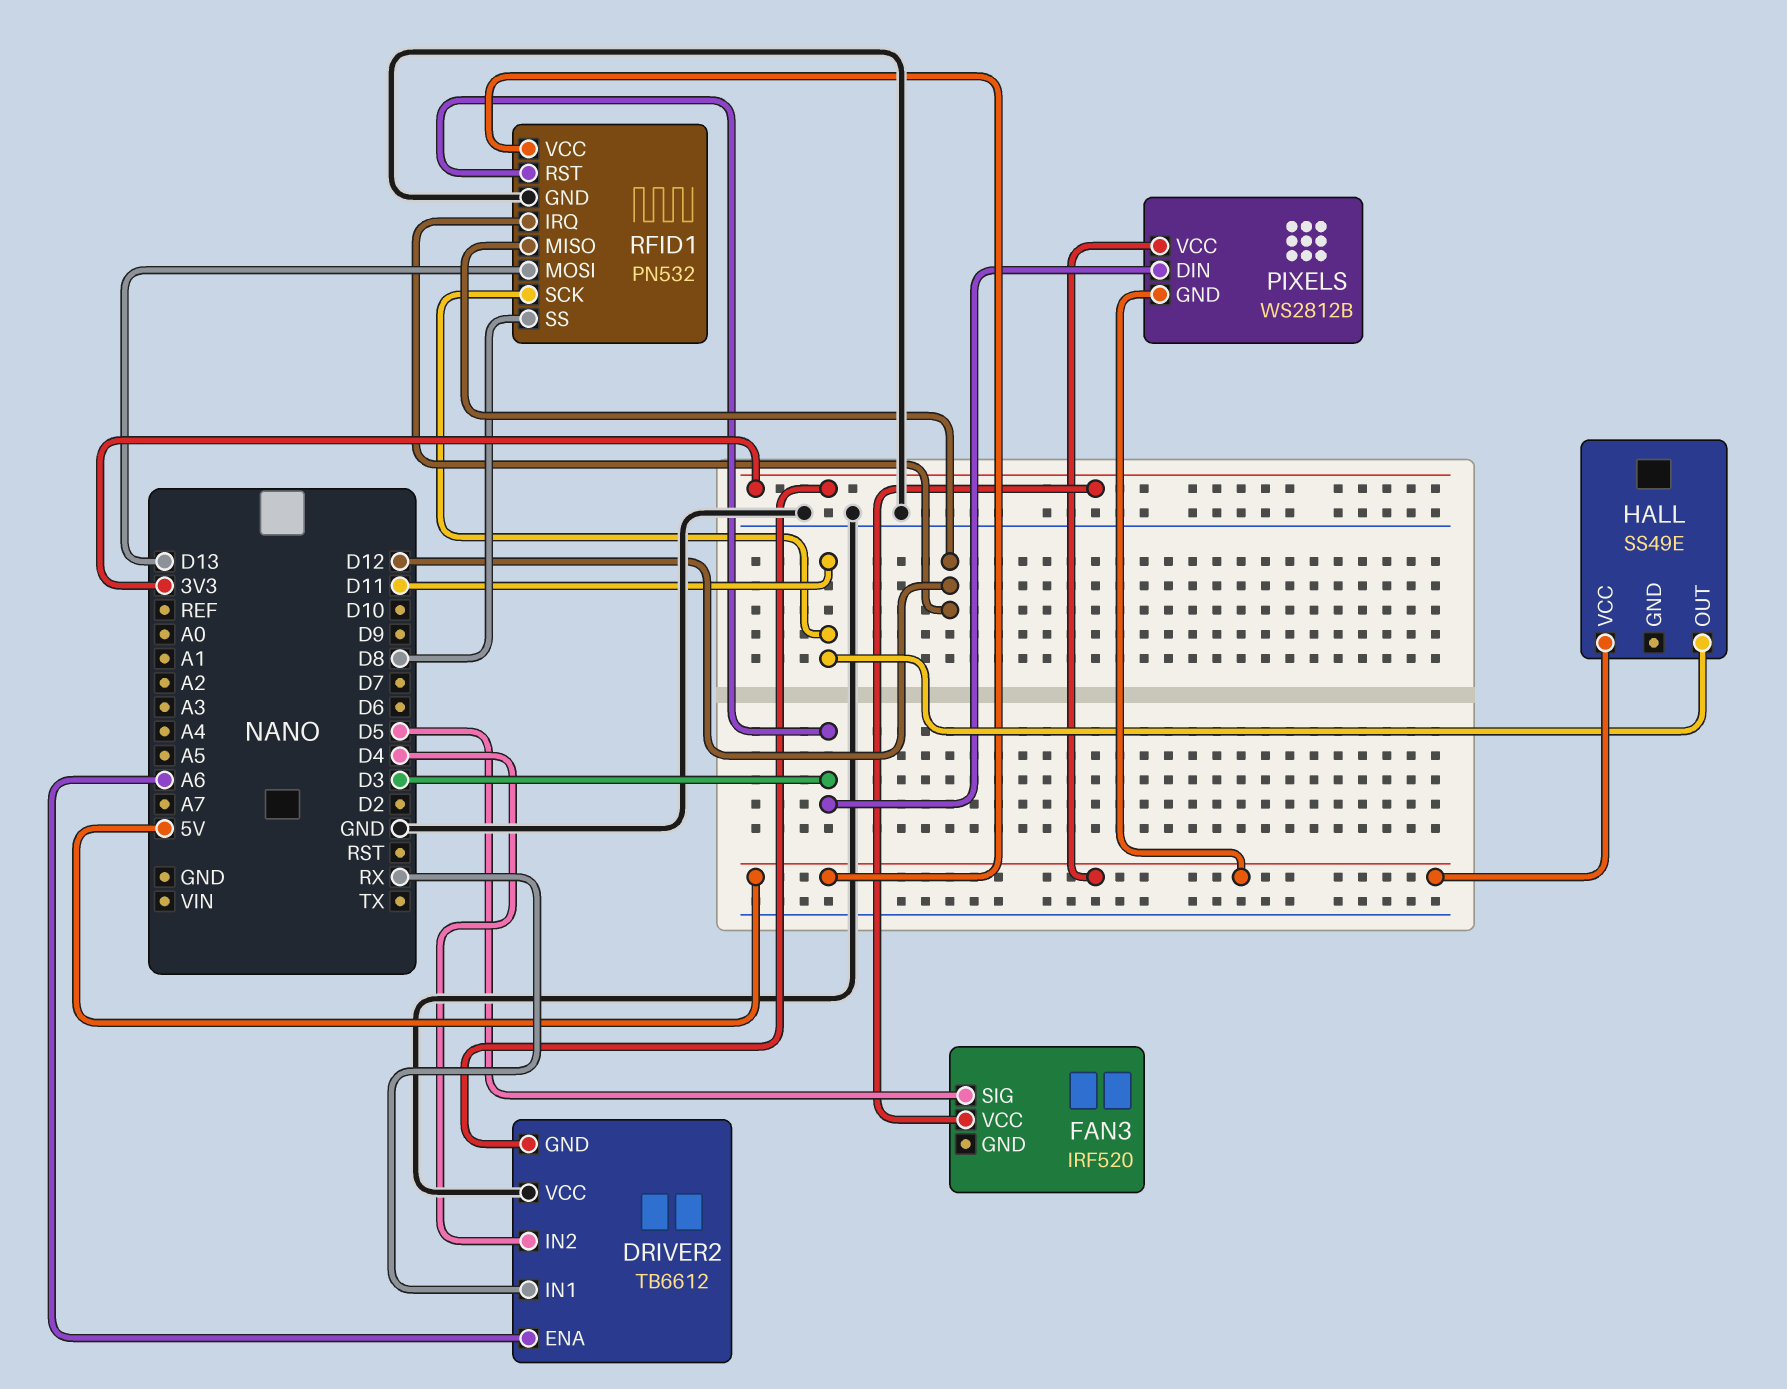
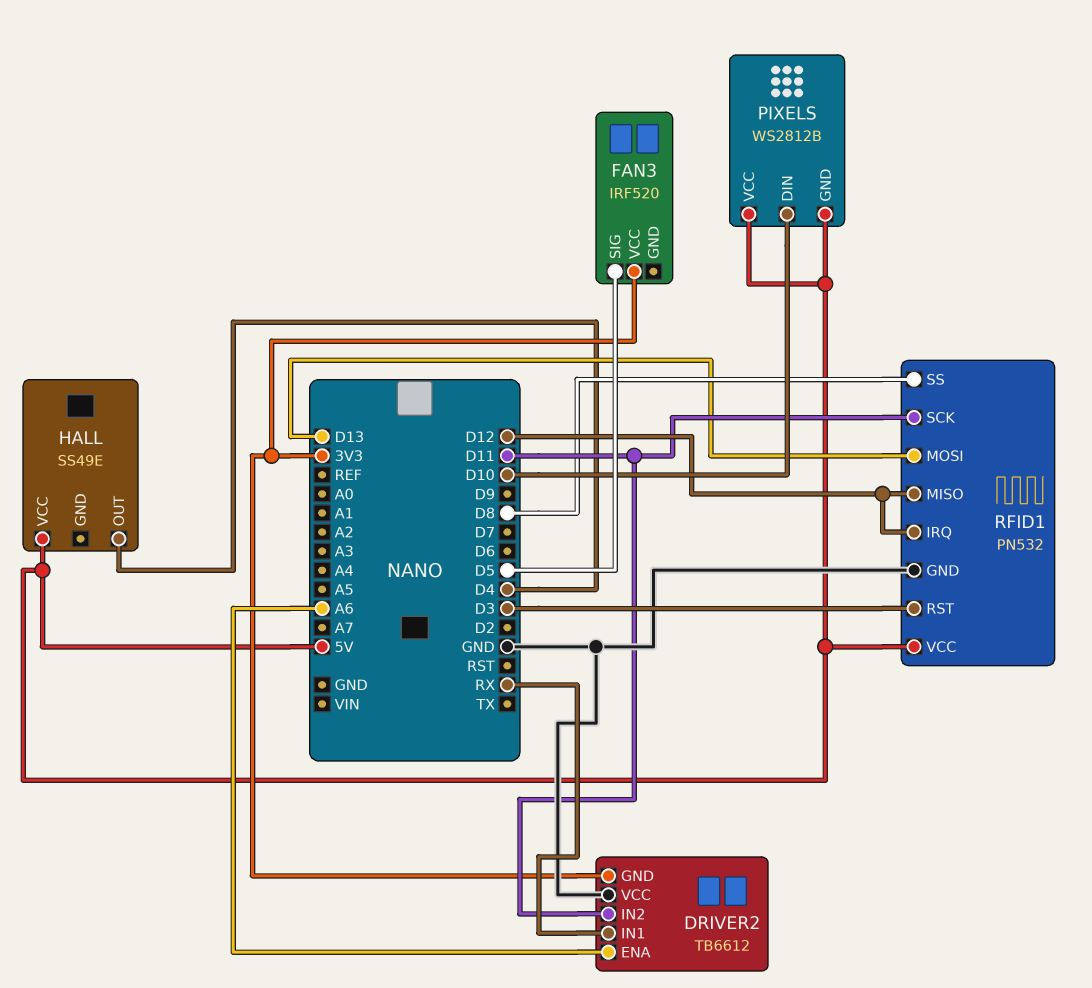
DRIVER2 pin IN2: D4 -> D11
HALL pin OUT: D11 -> D4
PIXELS pin DIN: D3 -> D10

